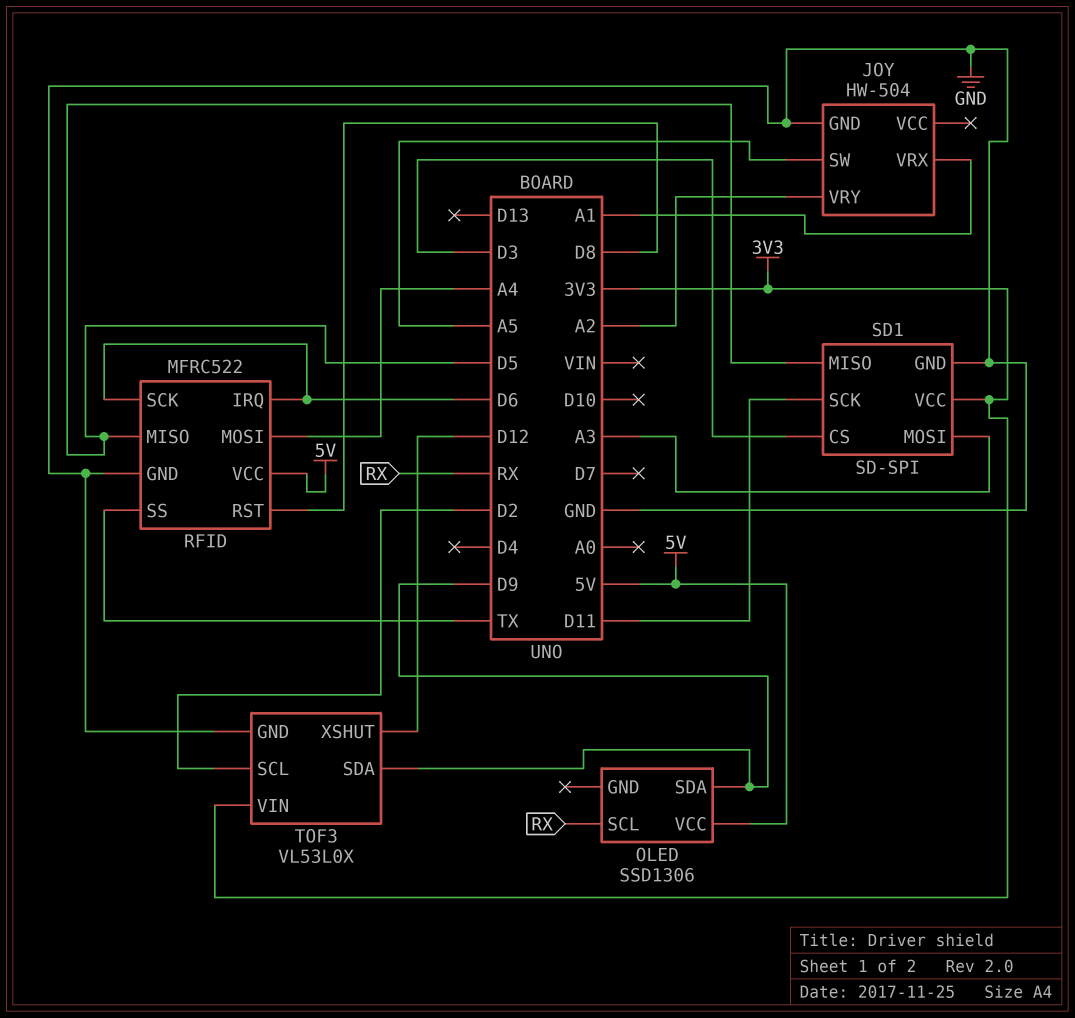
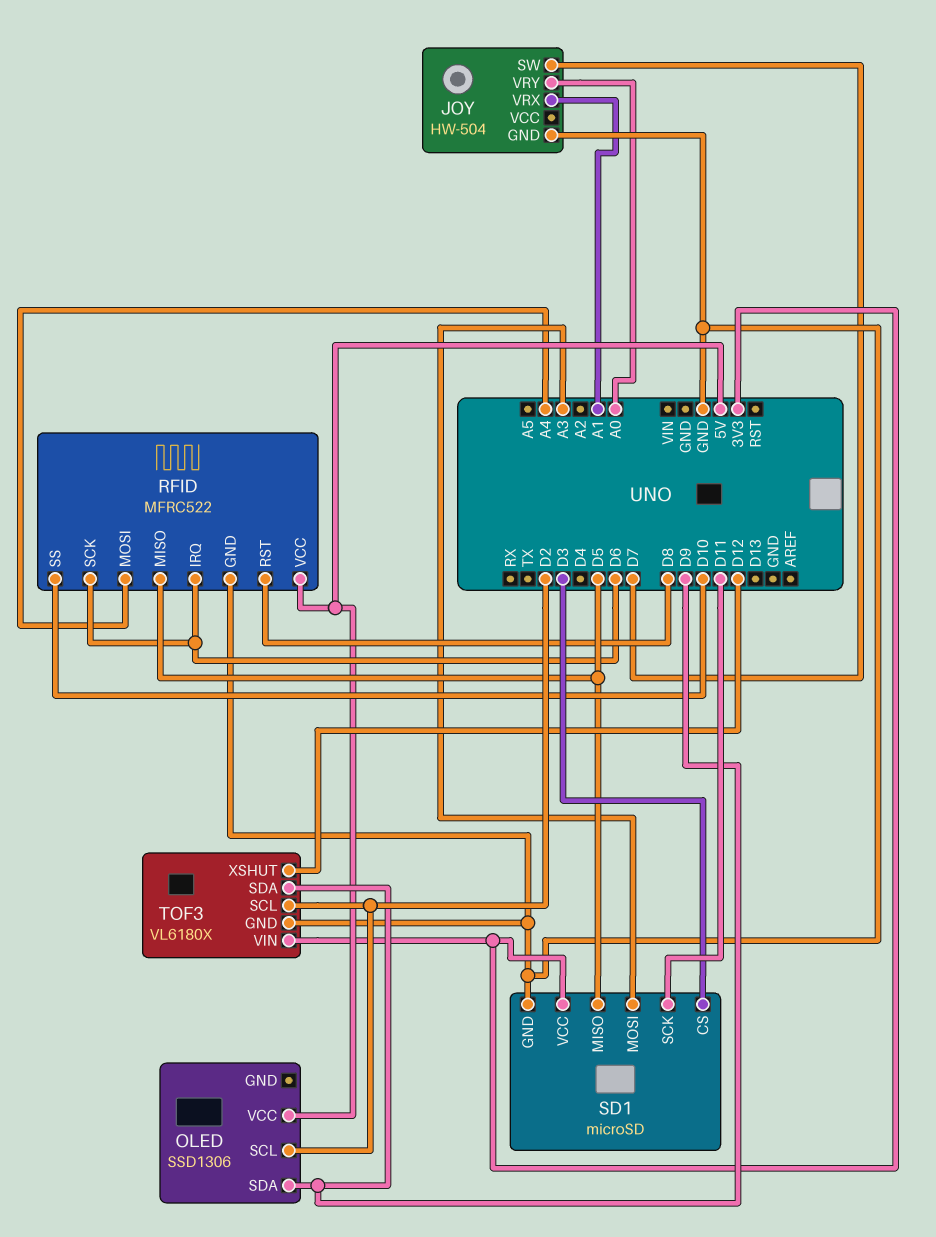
JOY pin SW: A5 -> D7
JOY pin VRY: A2 -> A0
OLED pin SCL: RX -> D2
RFID pin SS: TX -> D10
SD1: SD-SPI -> microSD
TOF3: VL53L0X -> VL6180X

